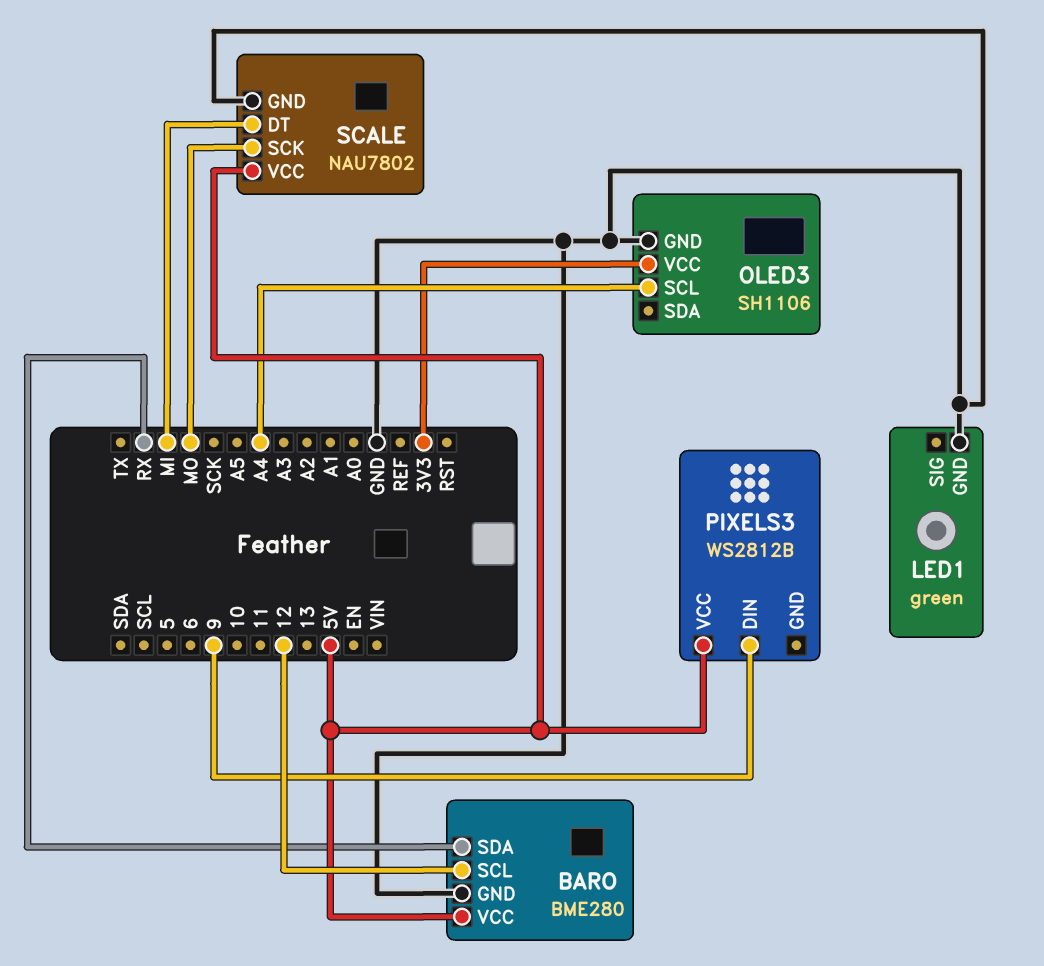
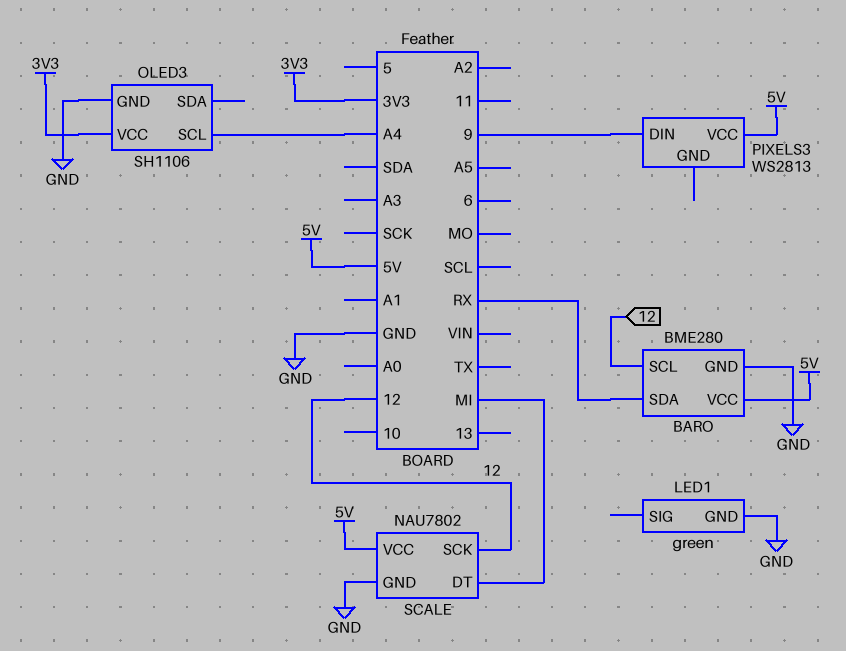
PIXELS3: WS2812B -> WS2813
SCALE pin SCK: MO -> 12

